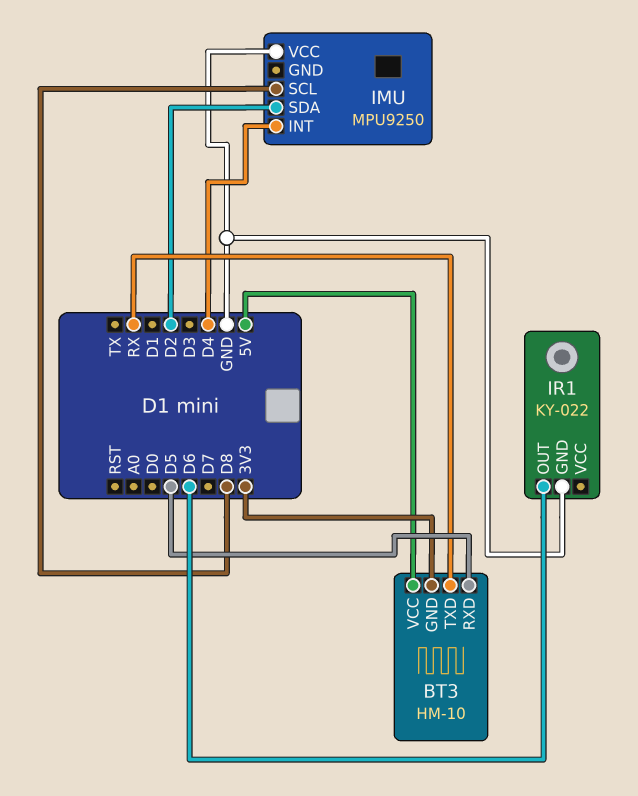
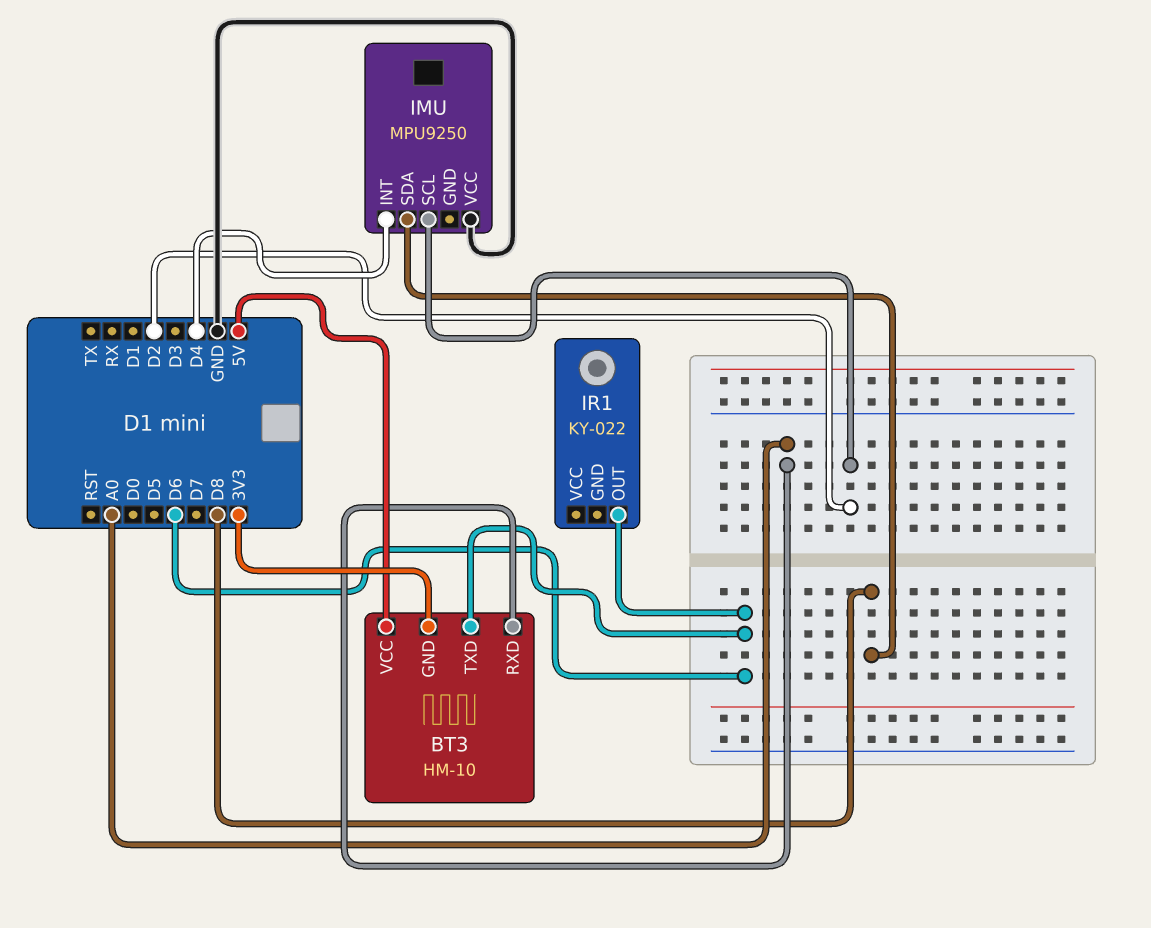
BT3 pin RXD: D5 -> A0
BT3 pin TXD: RX -> D6
IMU pin SCL: D8 -> D2
IMU pin SDA: D2 -> D8
IR1 pin GND: GND -> none

